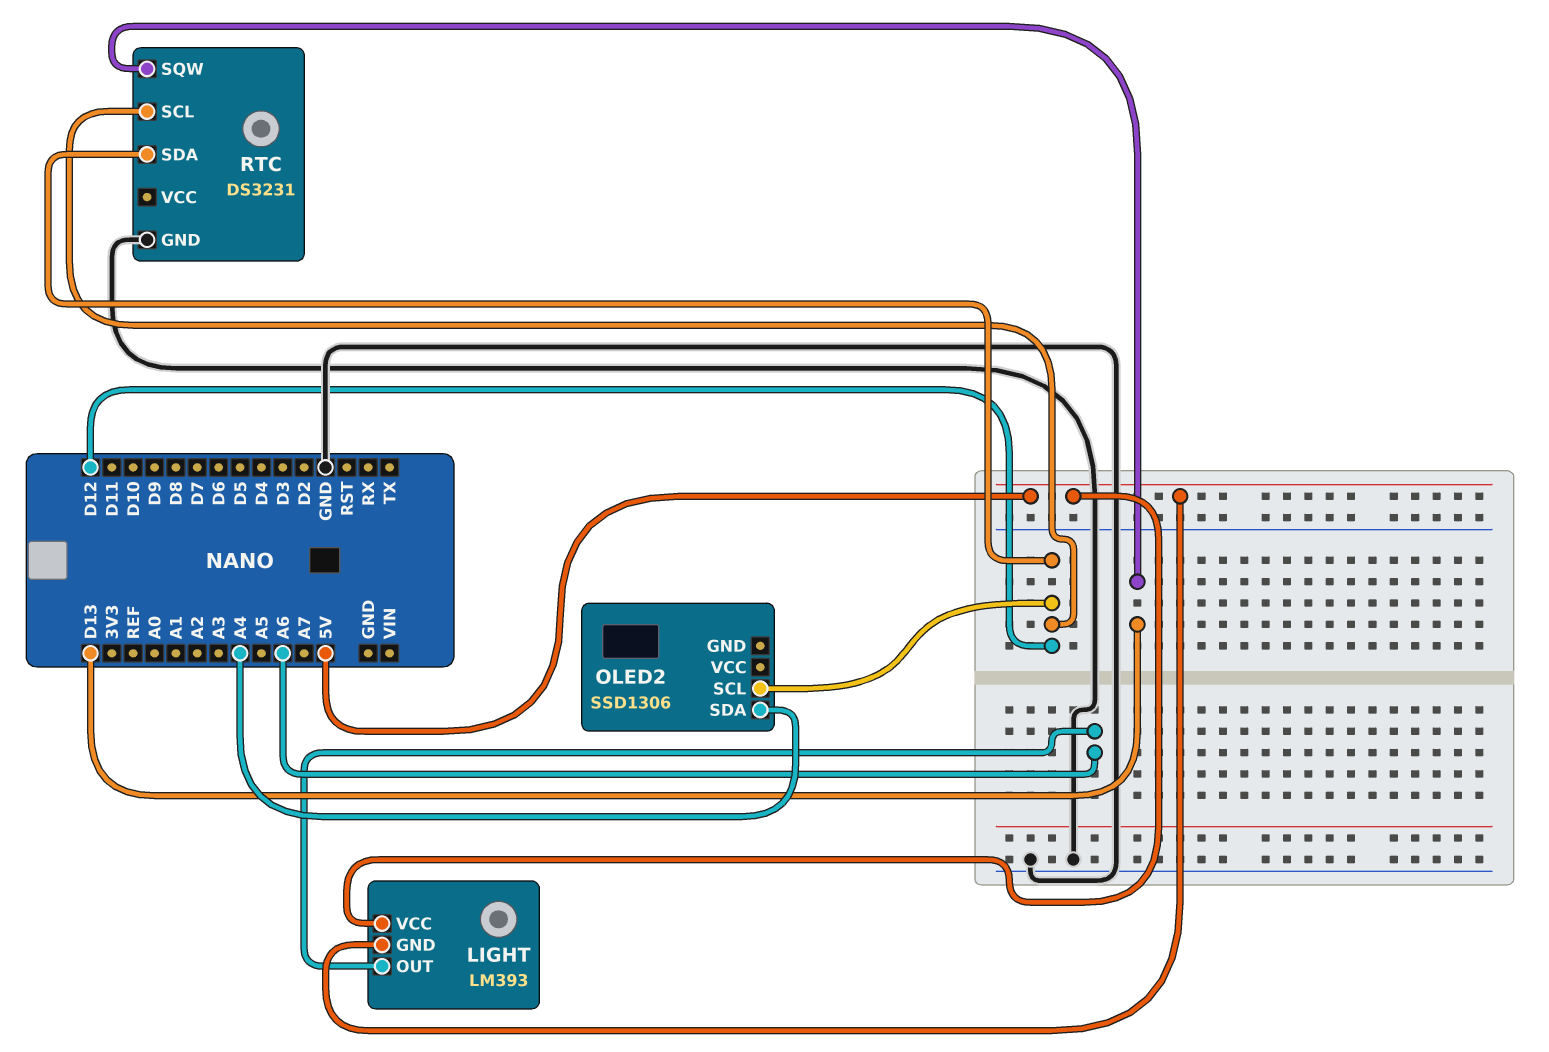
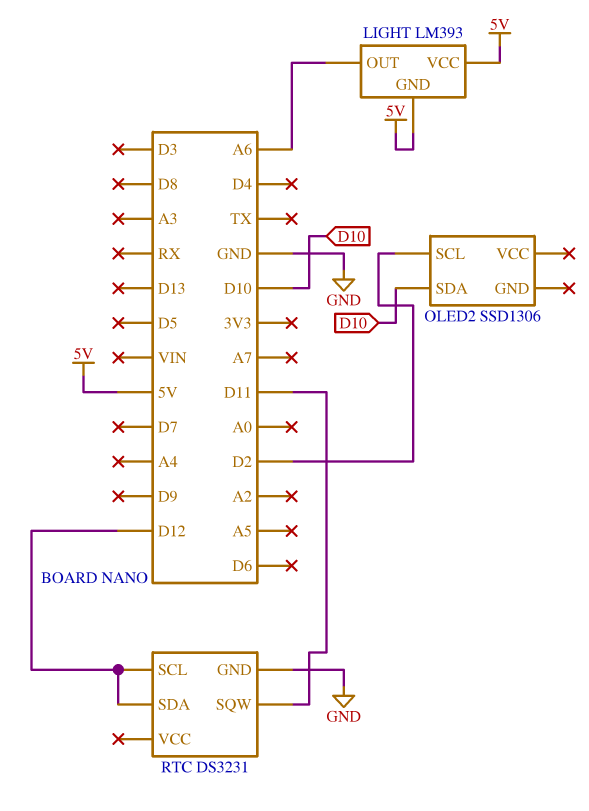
OLED2 pin SCL: D12 -> D2
OLED2 pin SDA: A4 -> D10
RTC pin SQW: D13 -> D11

